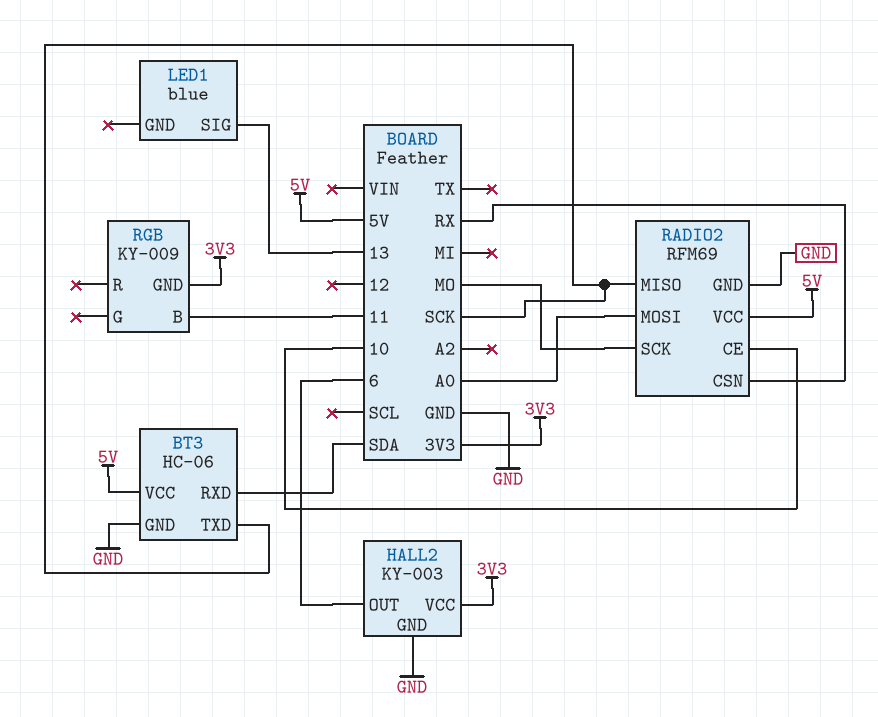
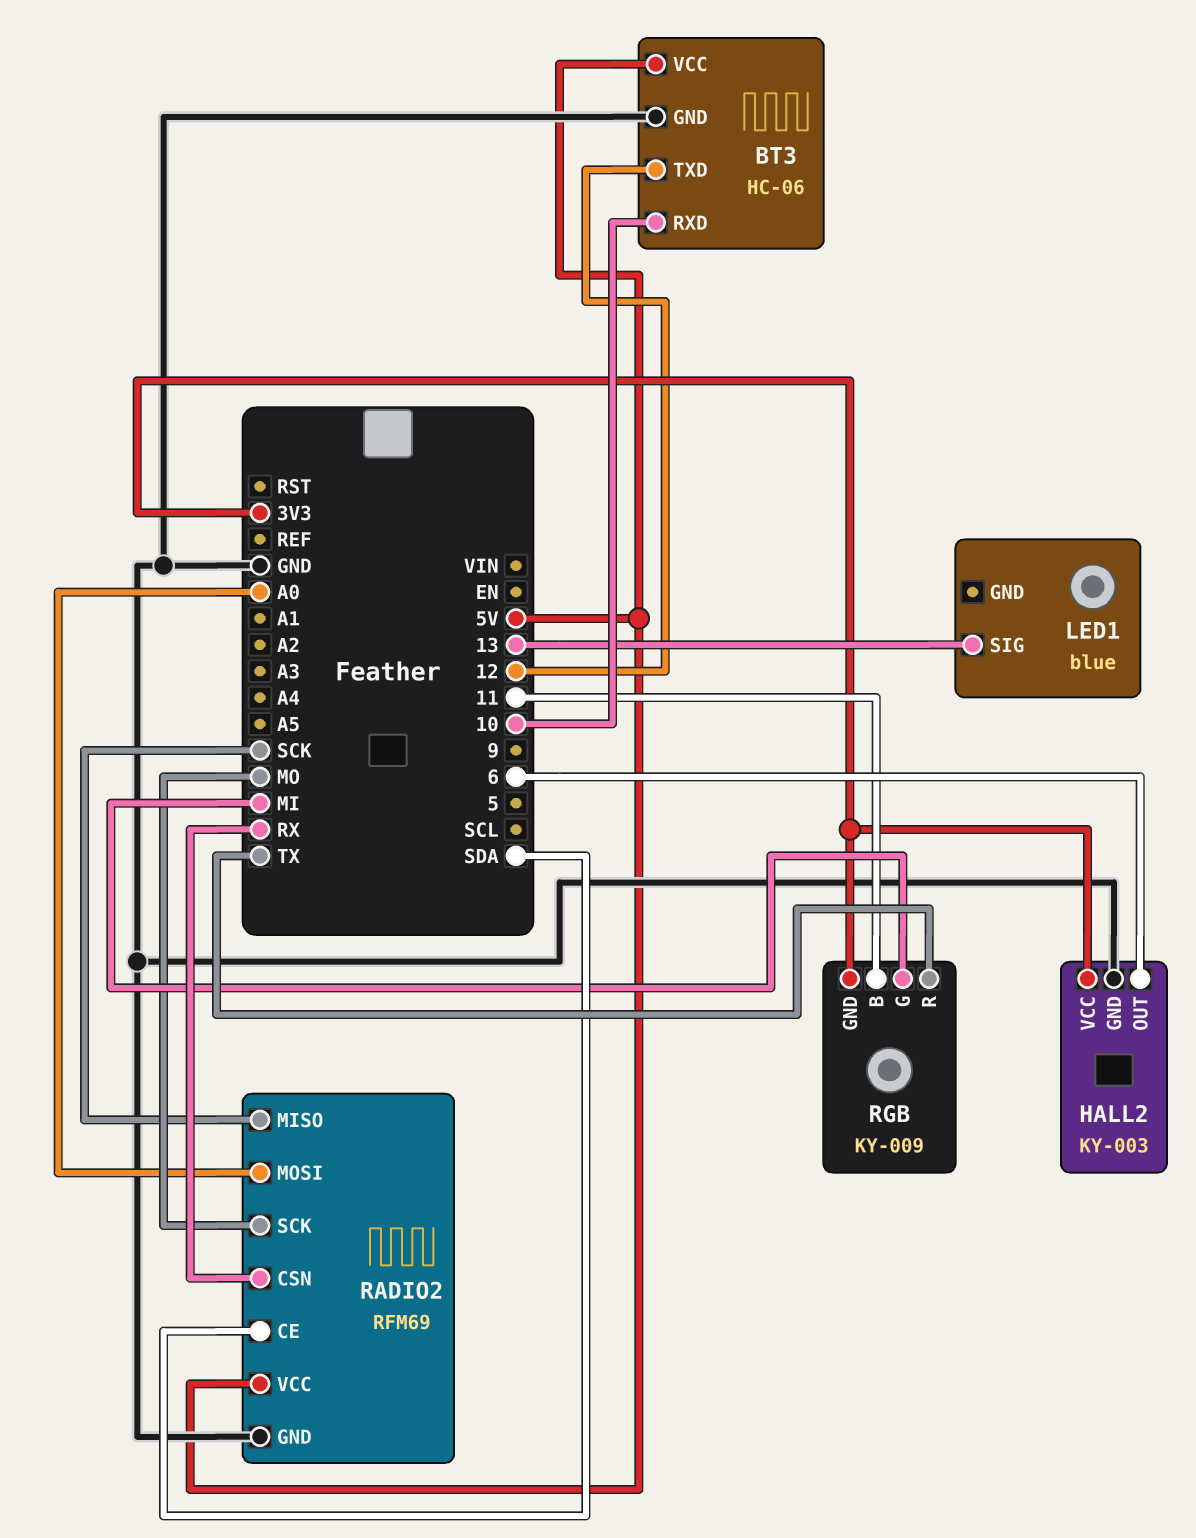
BT3 pin RXD: SDA -> 10
BT3 pin TXD: SCK -> 12
RADIO2 pin CE: 10 -> SDA
RGB pin G: none -> MI
RGB pin R: none -> TX

